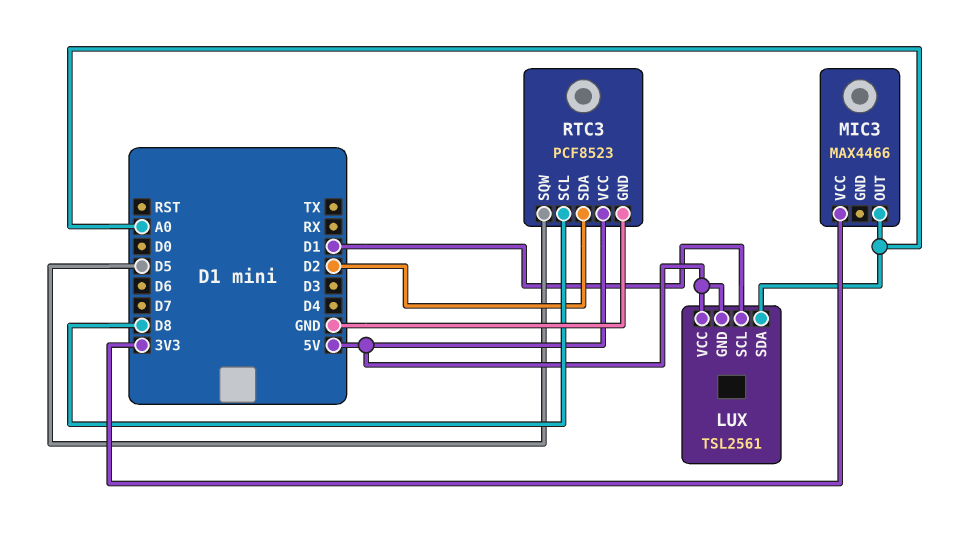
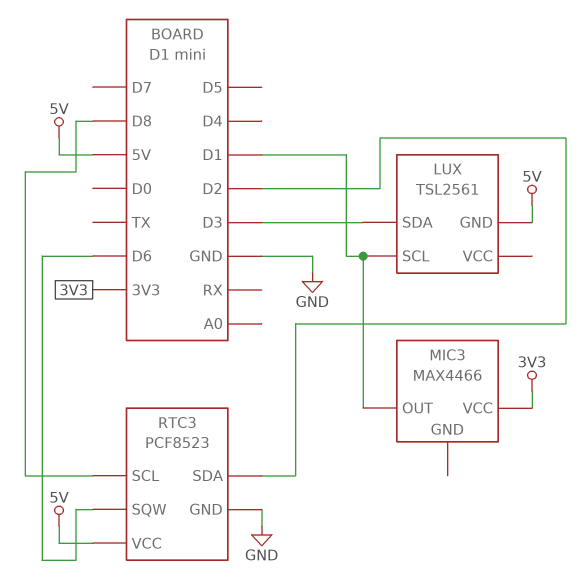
LUX pin SDA: A0 -> D3
LUX pin VCC: 5V -> none
MIC3 pin OUT: A0 -> D1
RTC3 pin SQW: D5 -> D6

